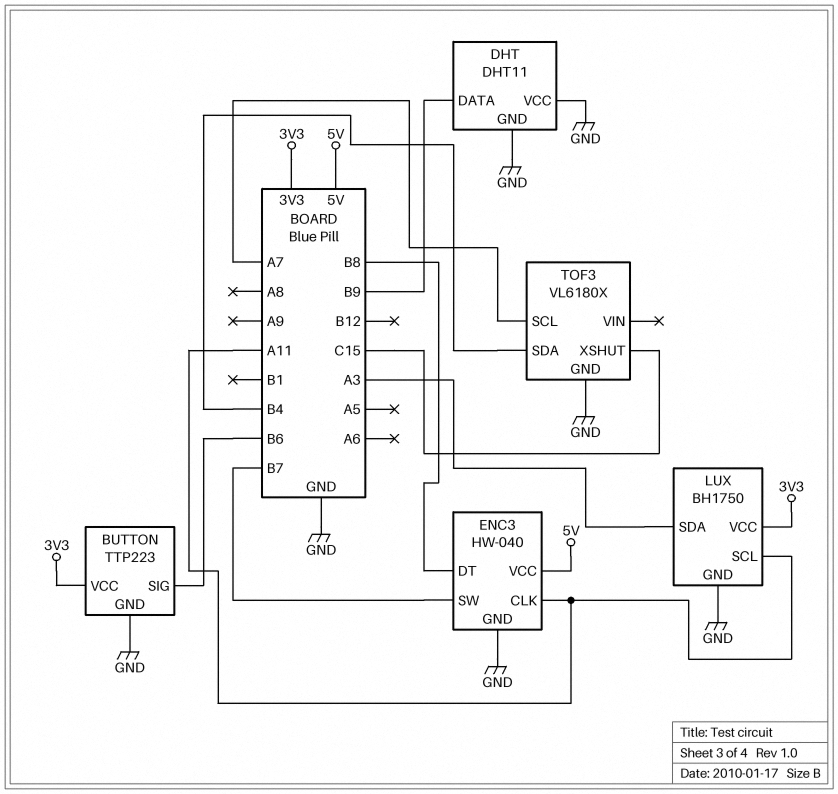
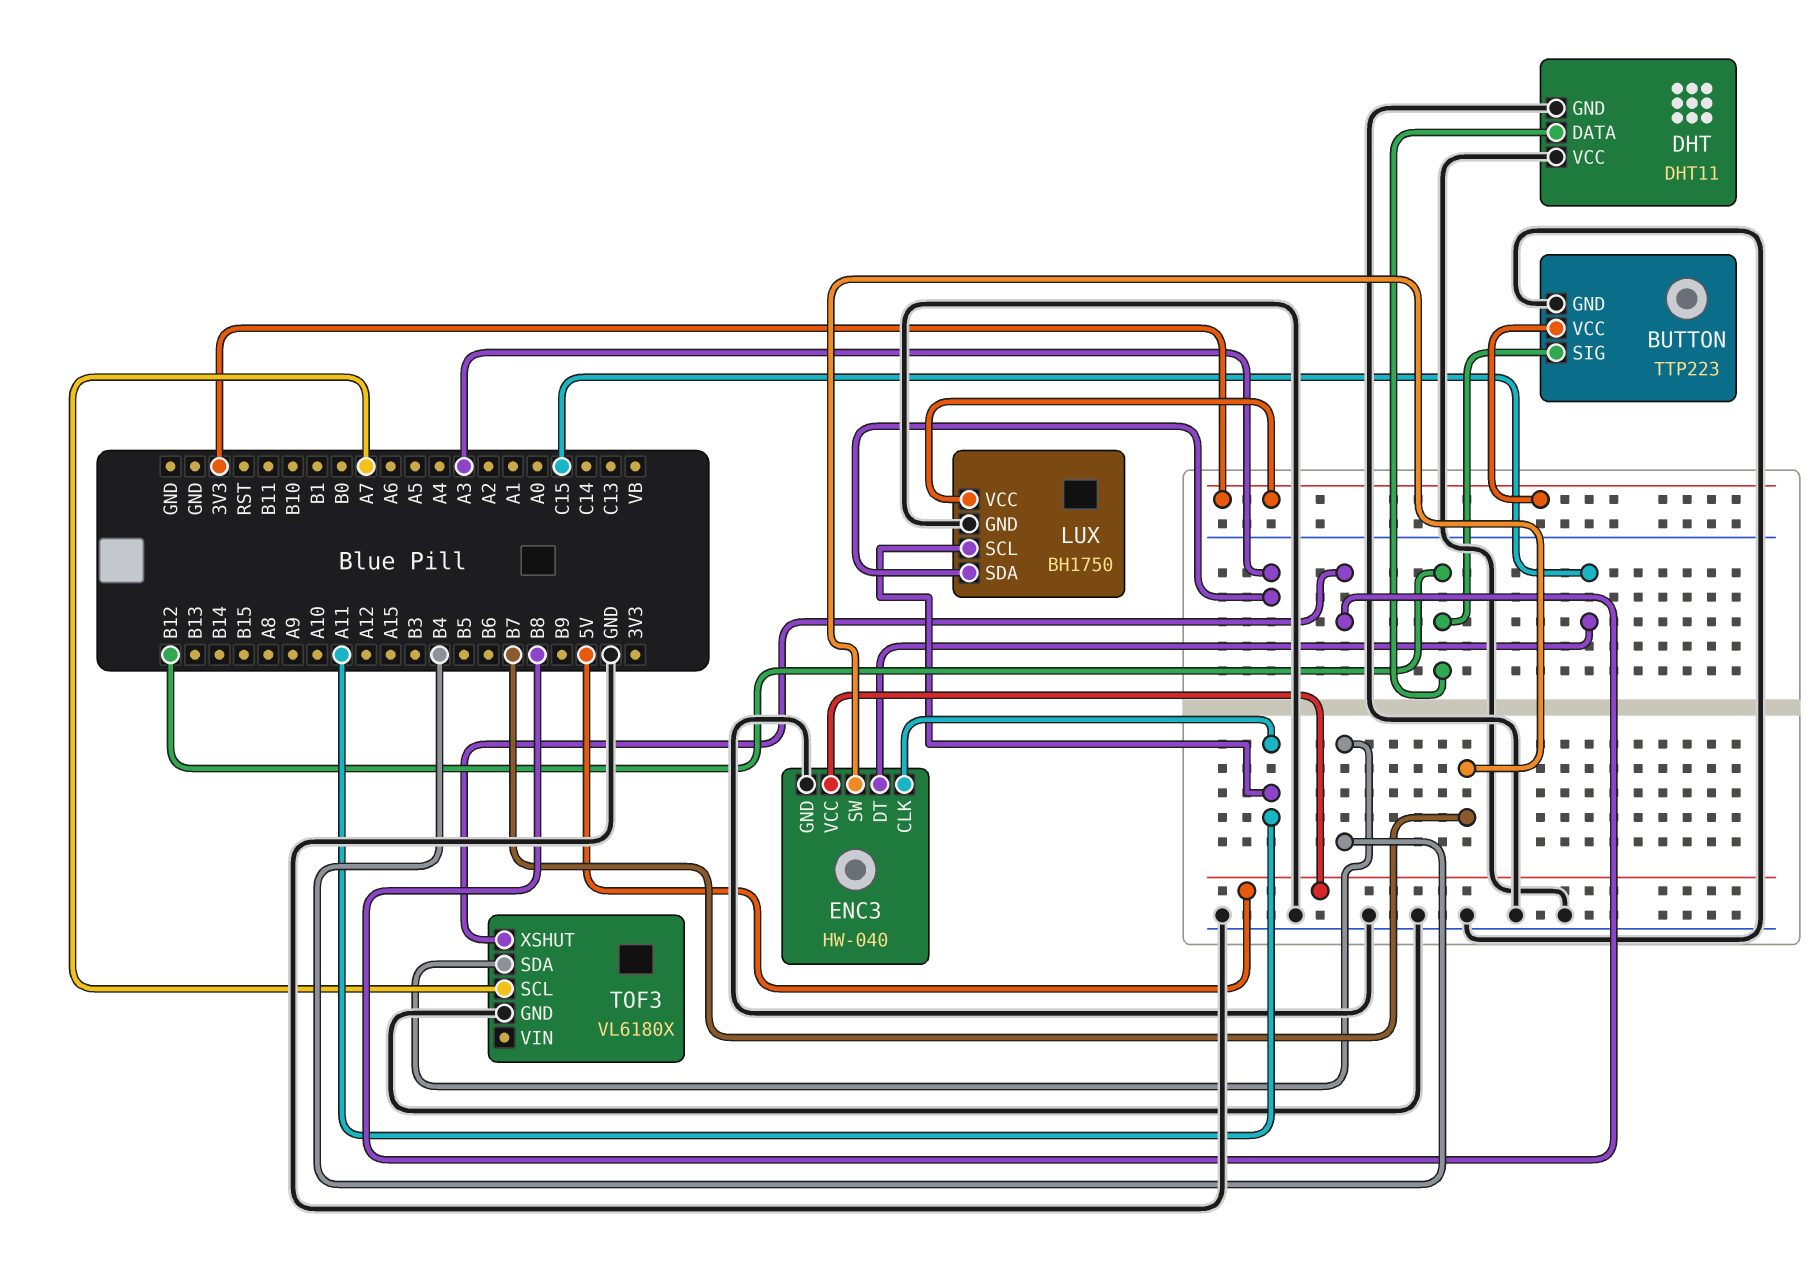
BUTTON pin SIG: B6 -> B12
DHT pin DATA: B9 -> B12
ENC3 pin DT: B8 -> C15
TOF3 pin XSHUT: C15 -> B8

